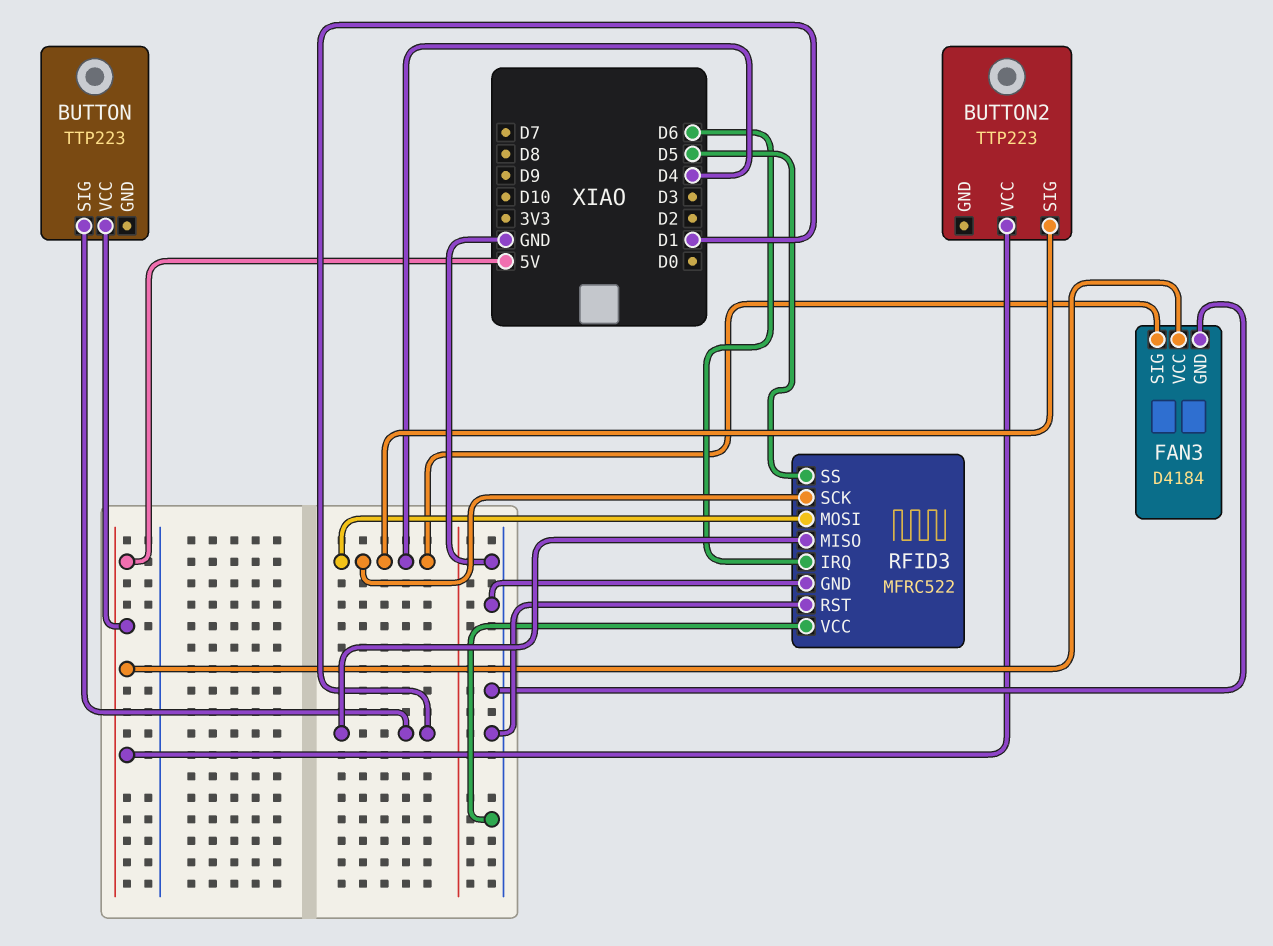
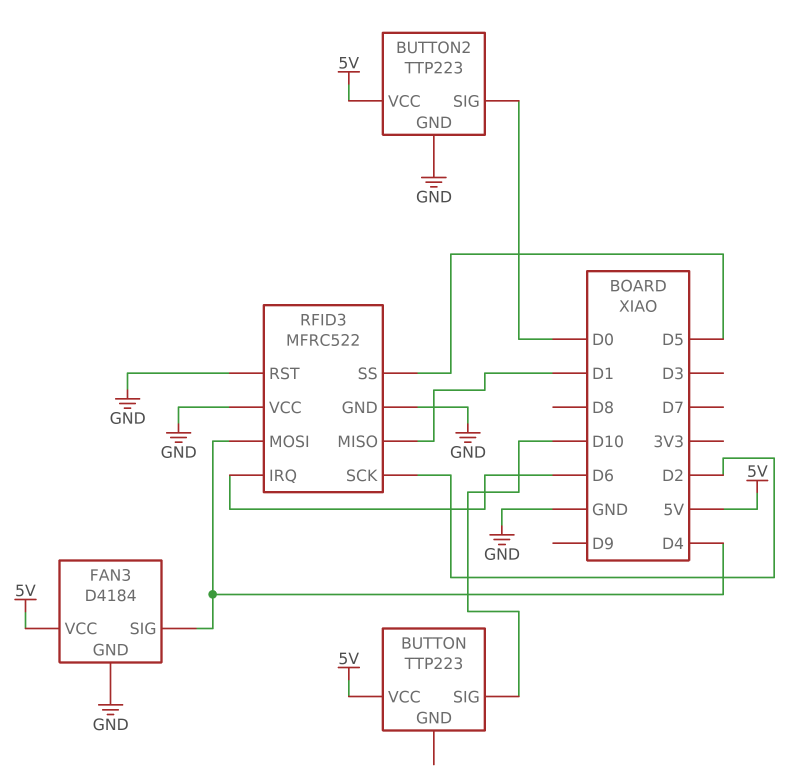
BUTTON pin SIG: D1 -> D10
BUTTON2 pin GND: none -> GND
BUTTON2 pin SIG: D4 -> D0
RFID3 pin SCK: D4 -> D2

